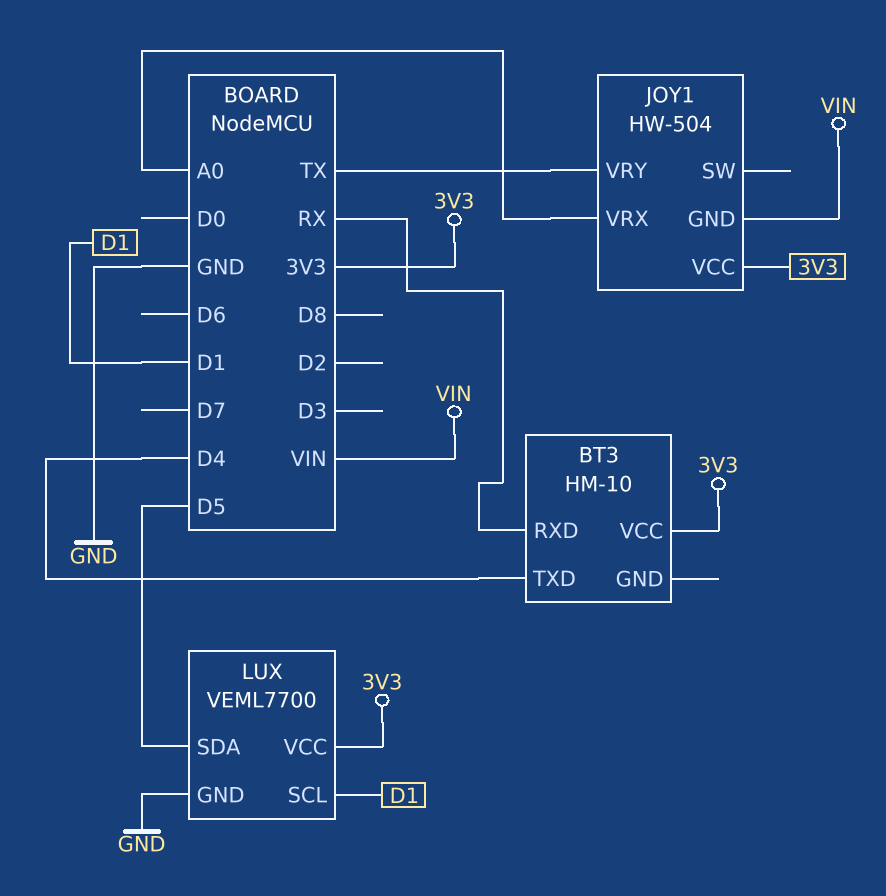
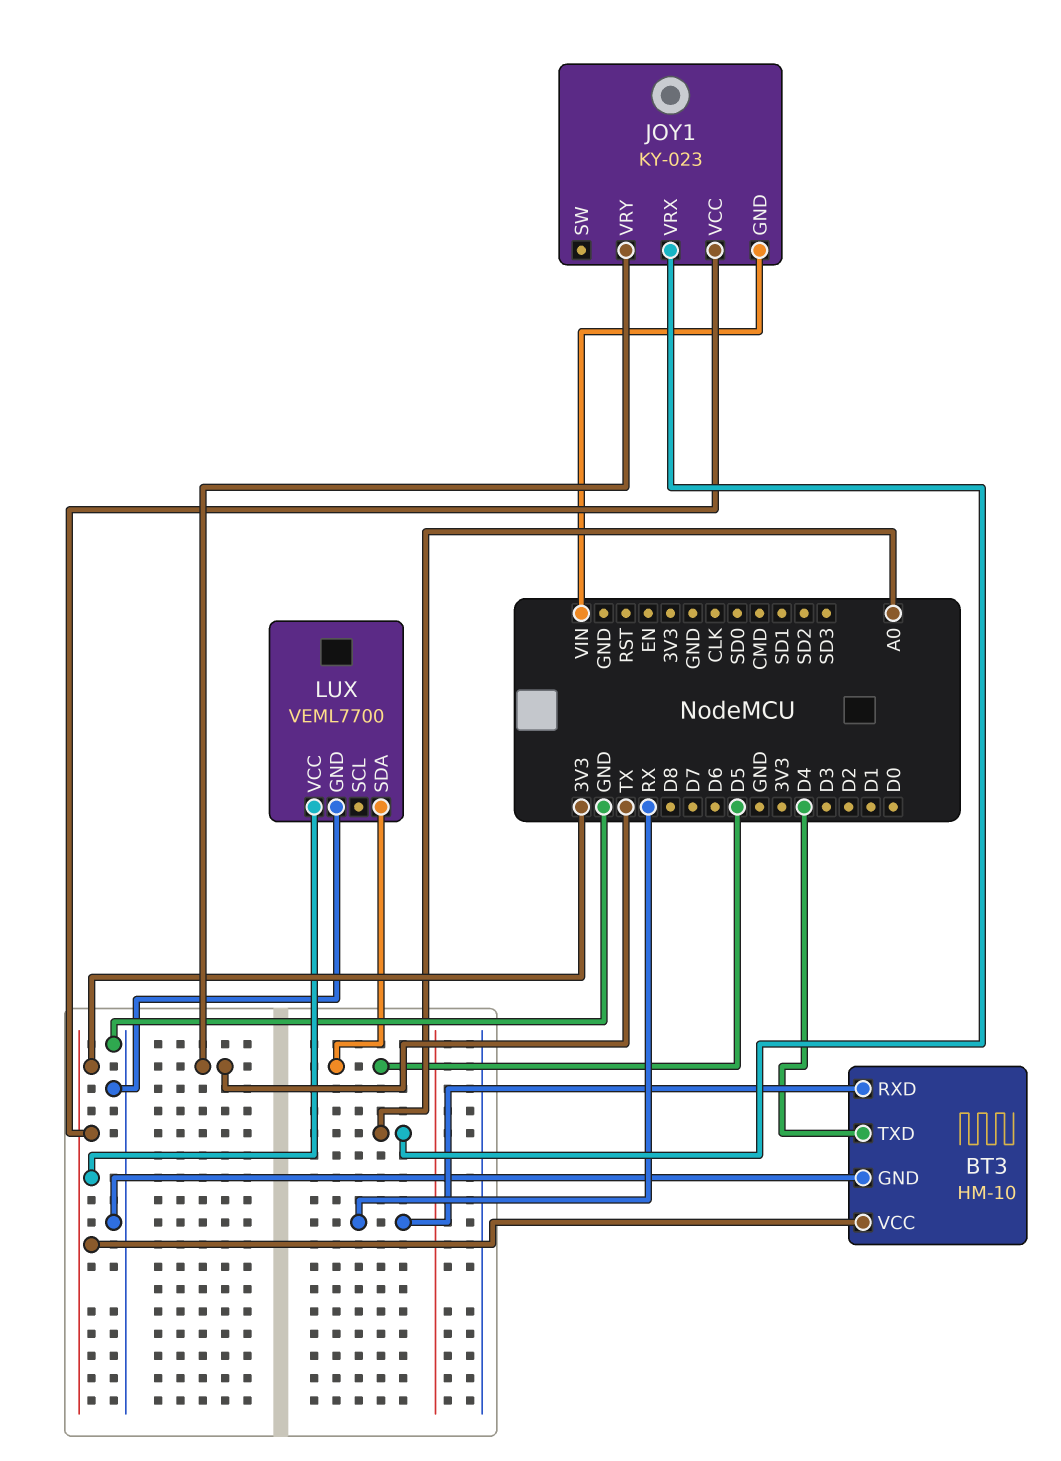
BT3 pin GND: none -> GND
JOY1: HW-504 -> KY-023
LUX pin SCL: D1 -> none

